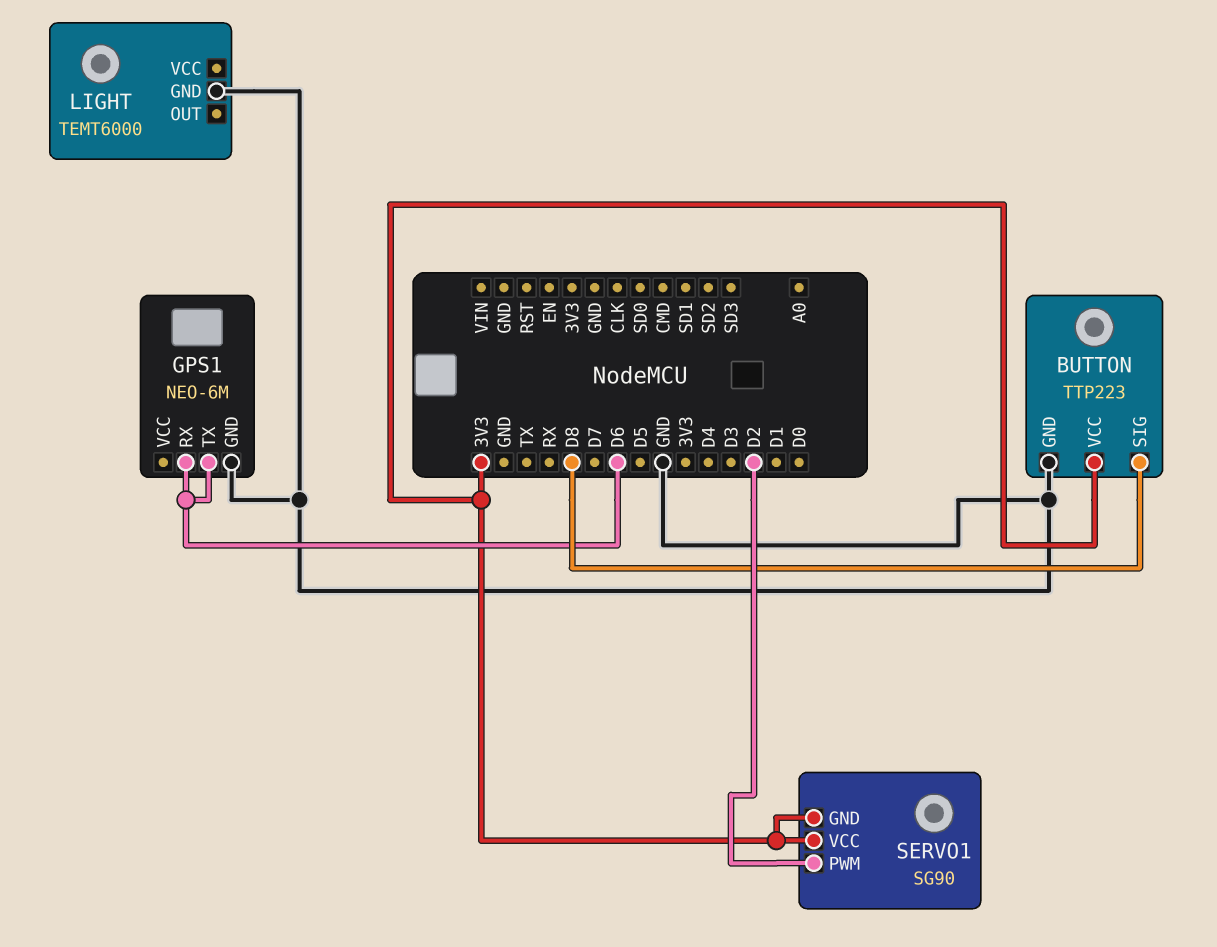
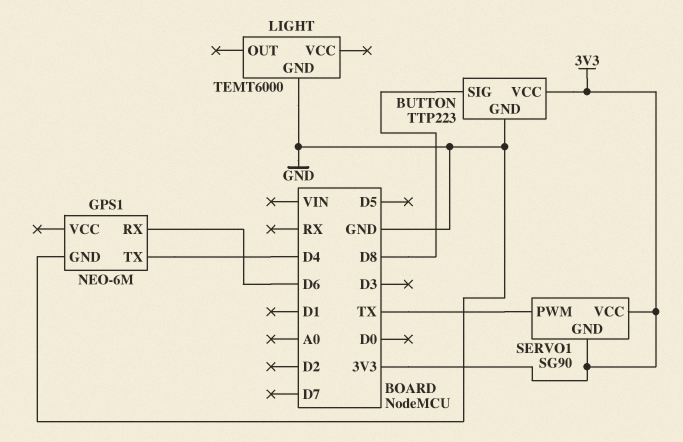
GPS1 pin TX: D6 -> D4
SERVO1 pin PWM: D2 -> TX

